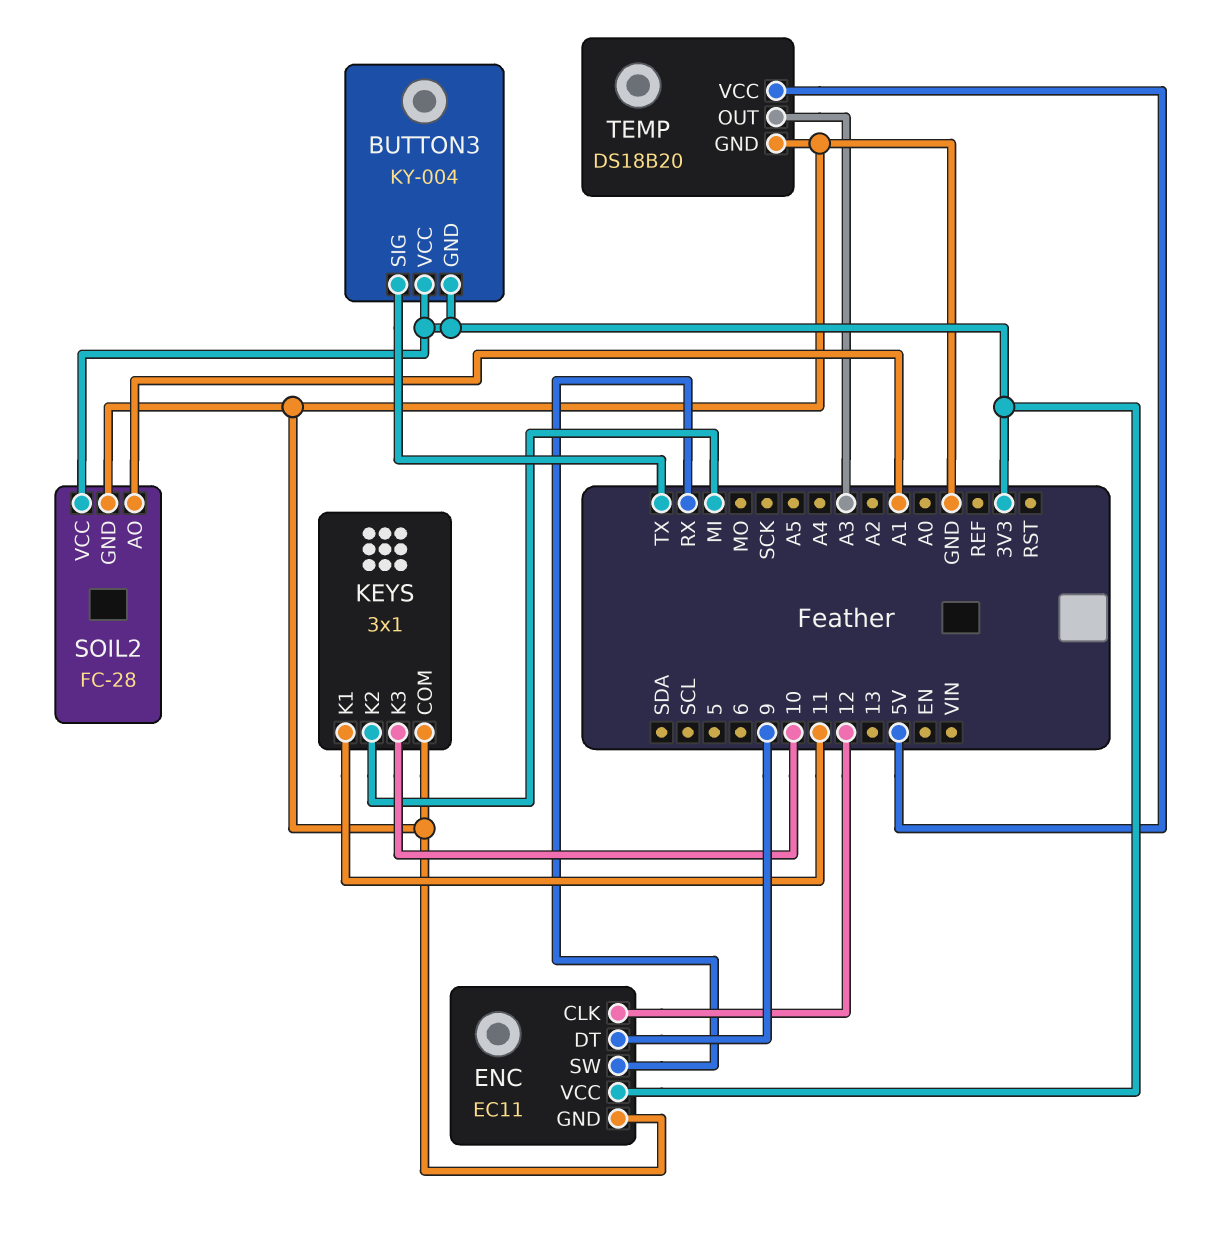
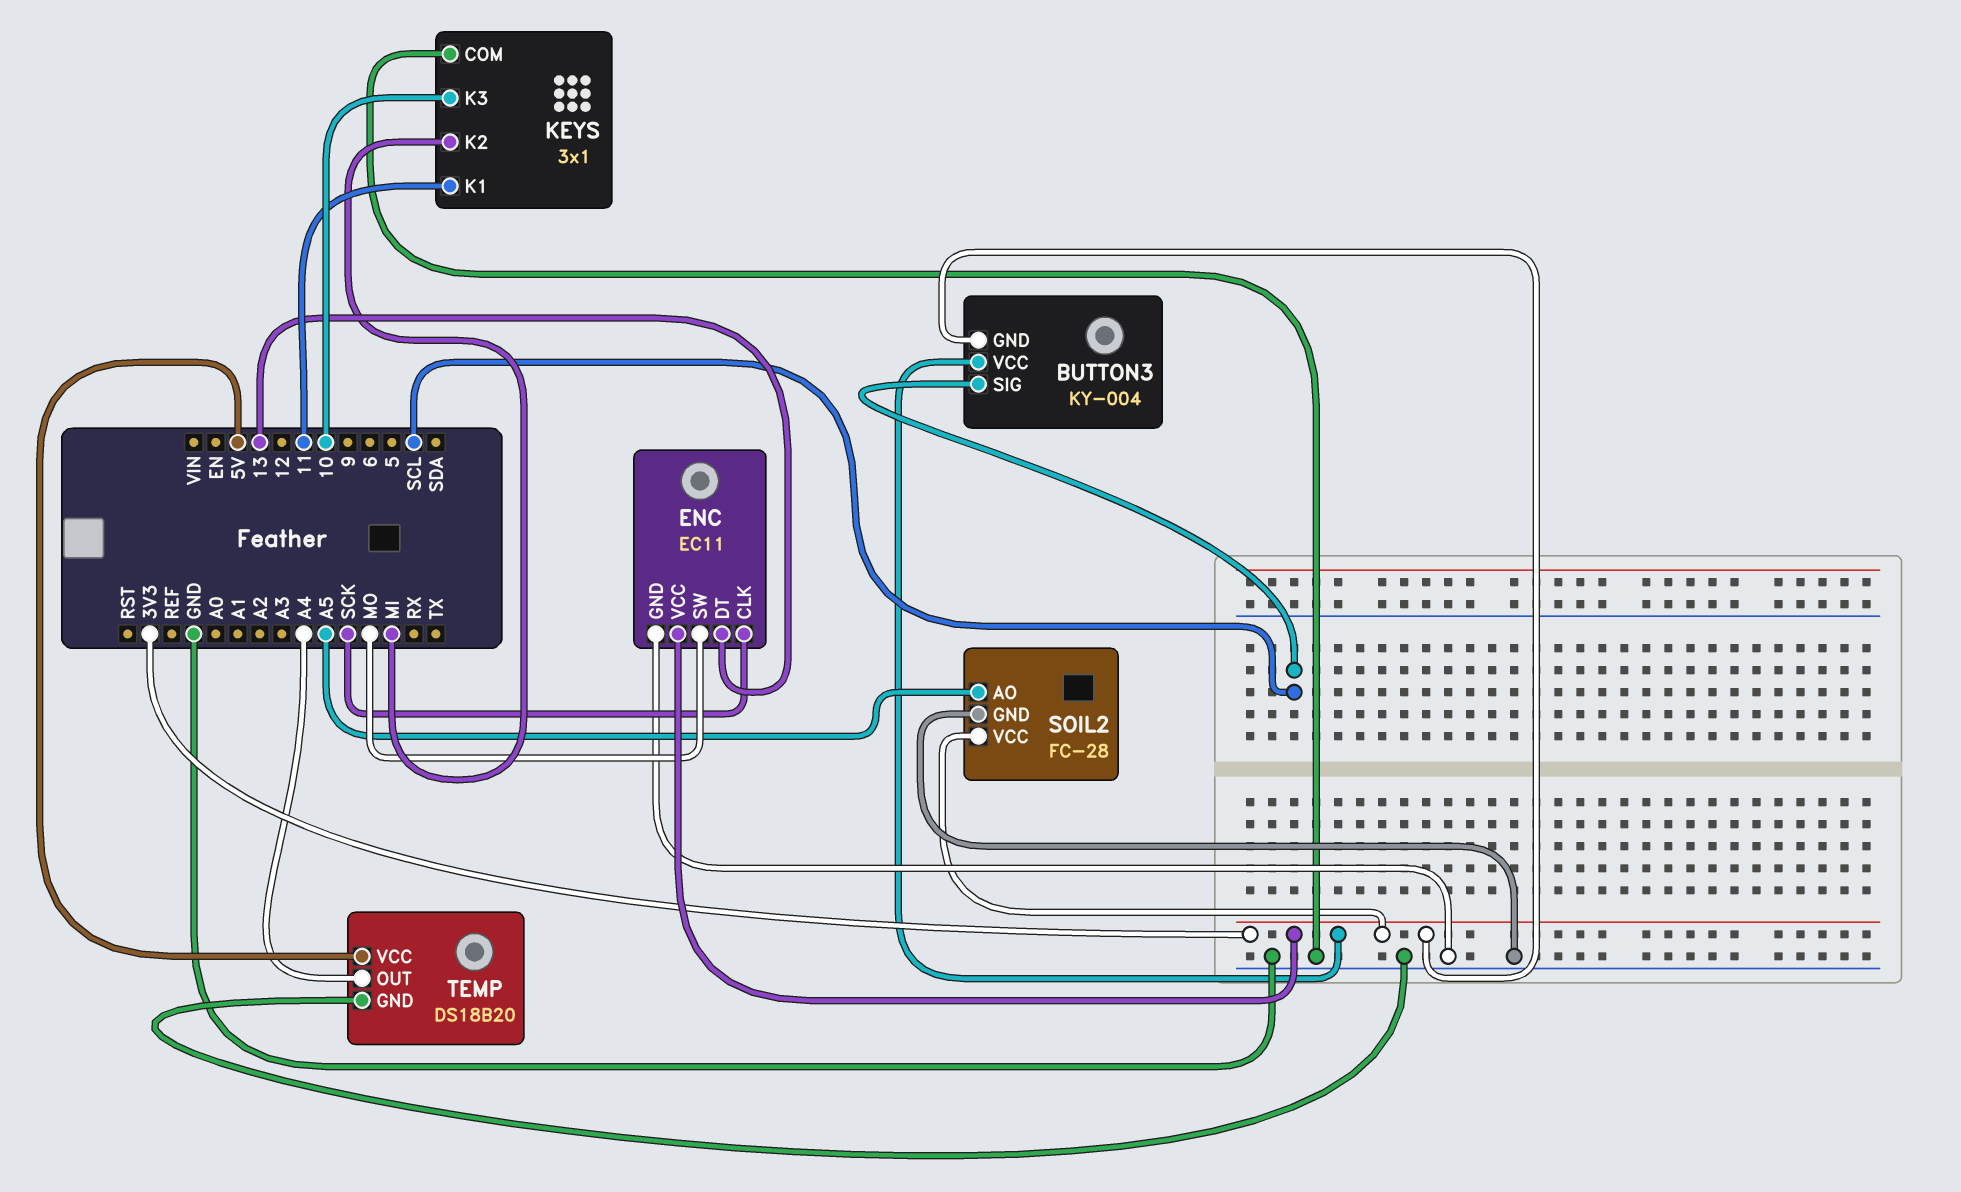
BUTTON3 pin SIG: TX -> SCL
ENC pin CLK: 12 -> SCK
ENC pin DT: 9 -> 13
ENC pin SW: RX -> MO
SOIL2 pin AO: A1 -> A5
TEMP pin OUT: A3 -> A4

